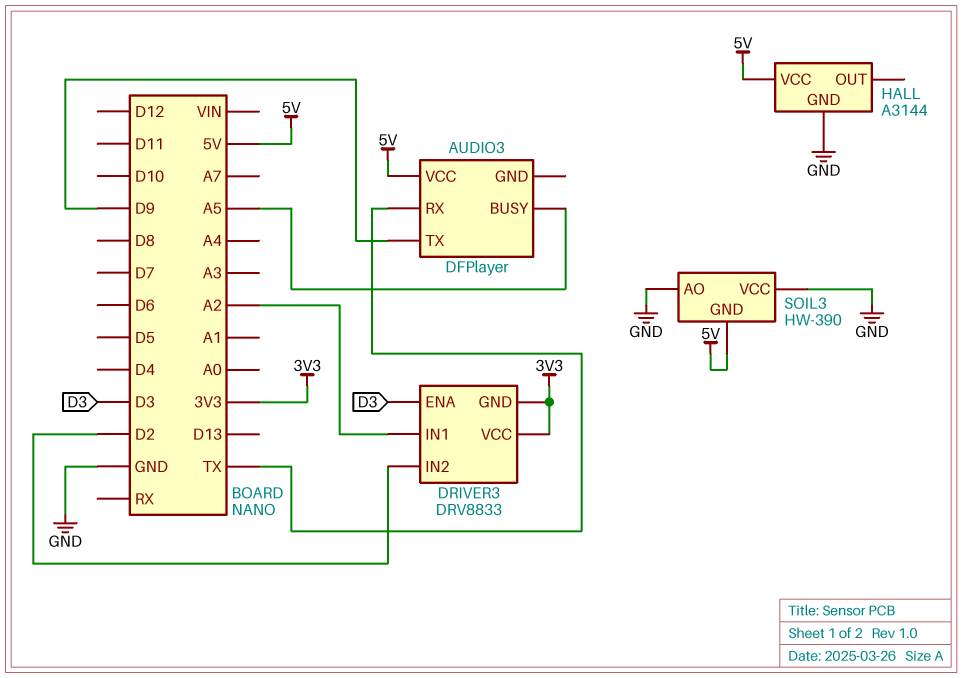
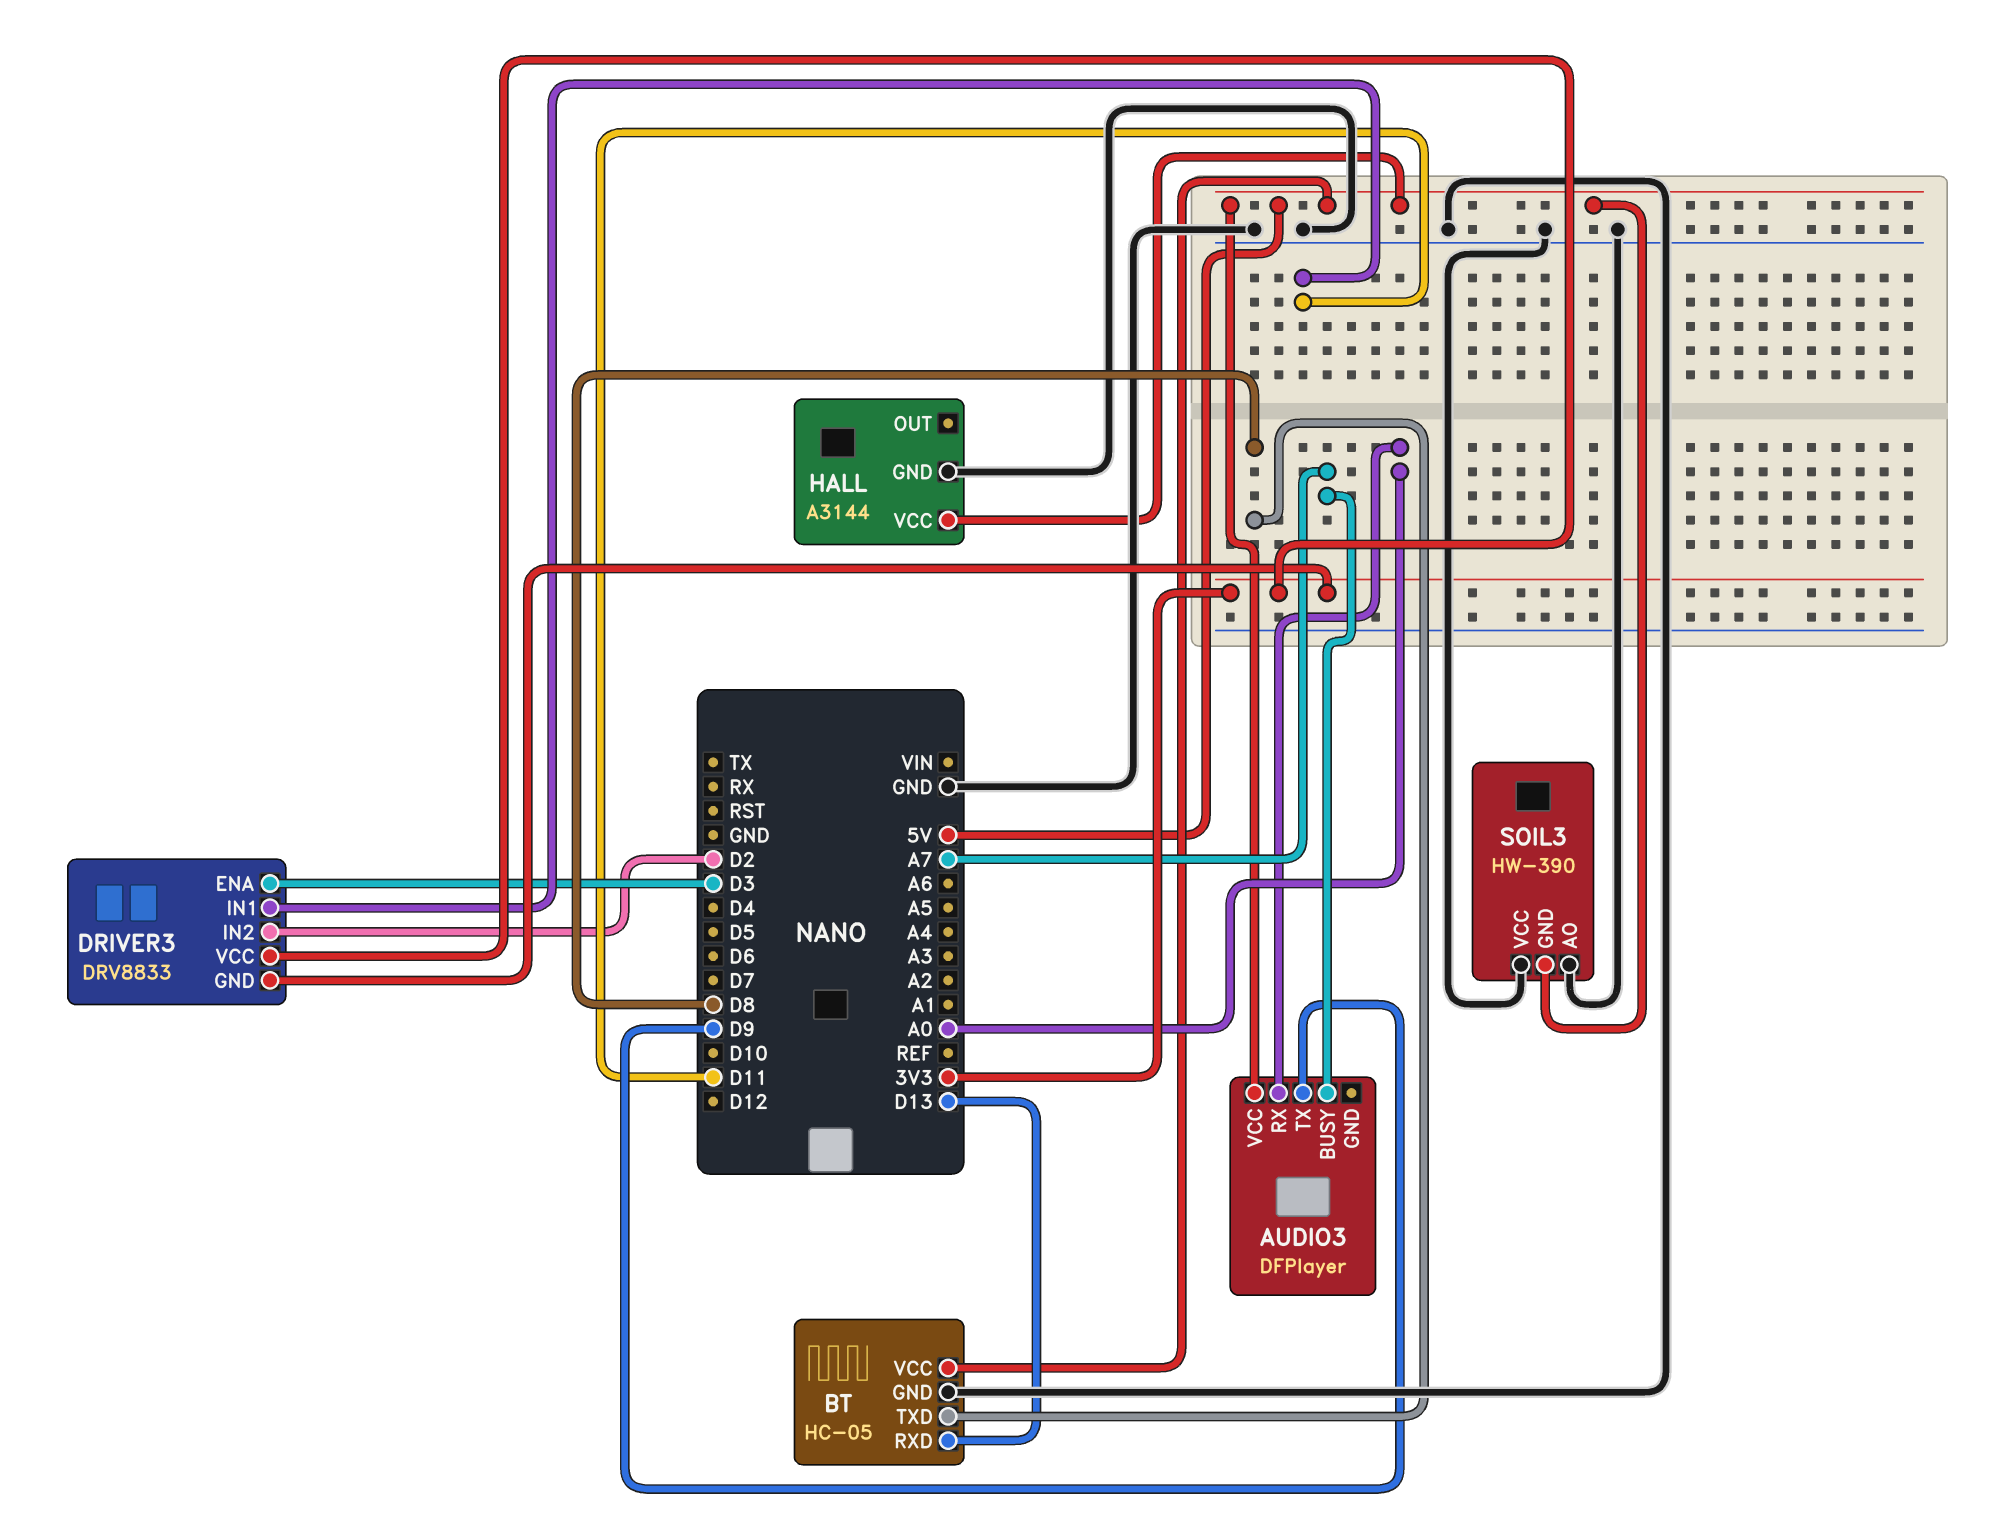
AUDIO3 pin BUSY: A5 -> A7
AUDIO3 pin RX: TX -> A0
BT: none -> HC-05
BT pin GND: none -> GND
BT pin RXD: none -> D13
BT pin TXD: none -> D8
BT pin VCC: none -> 5V
DRIVER3 pin IN1: A2 -> D11

